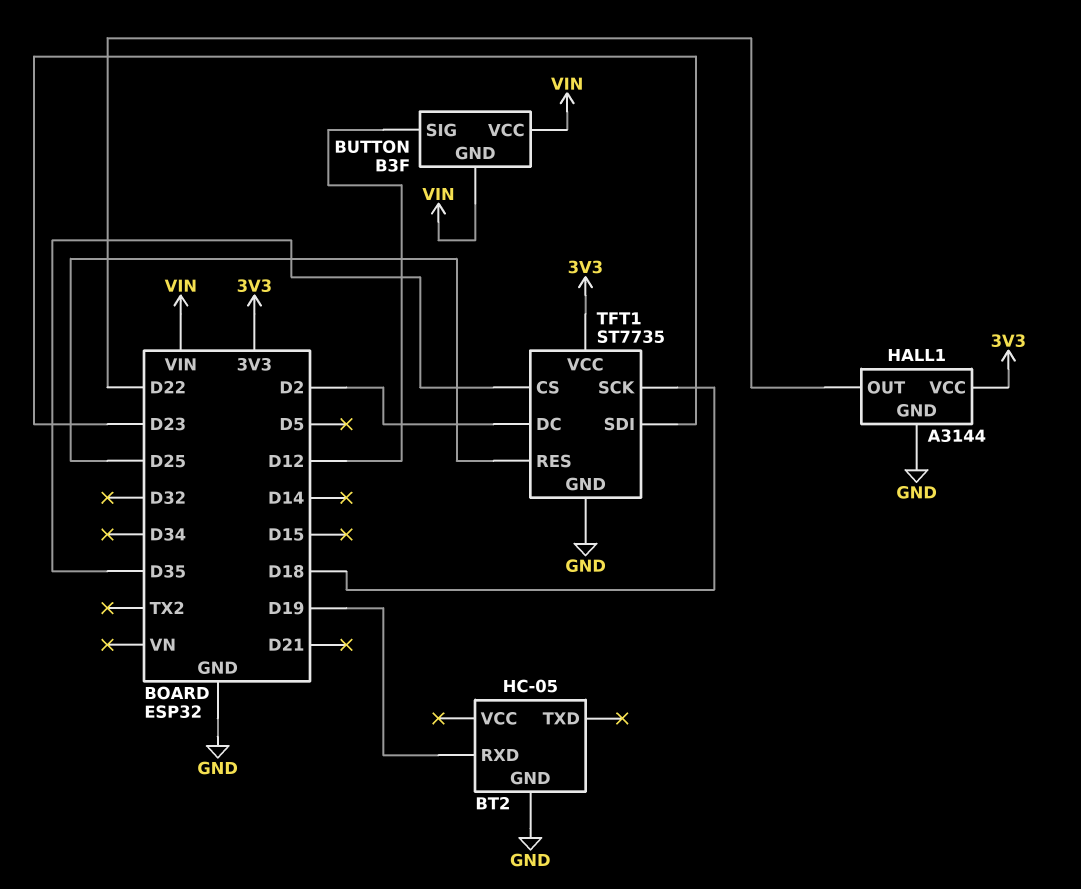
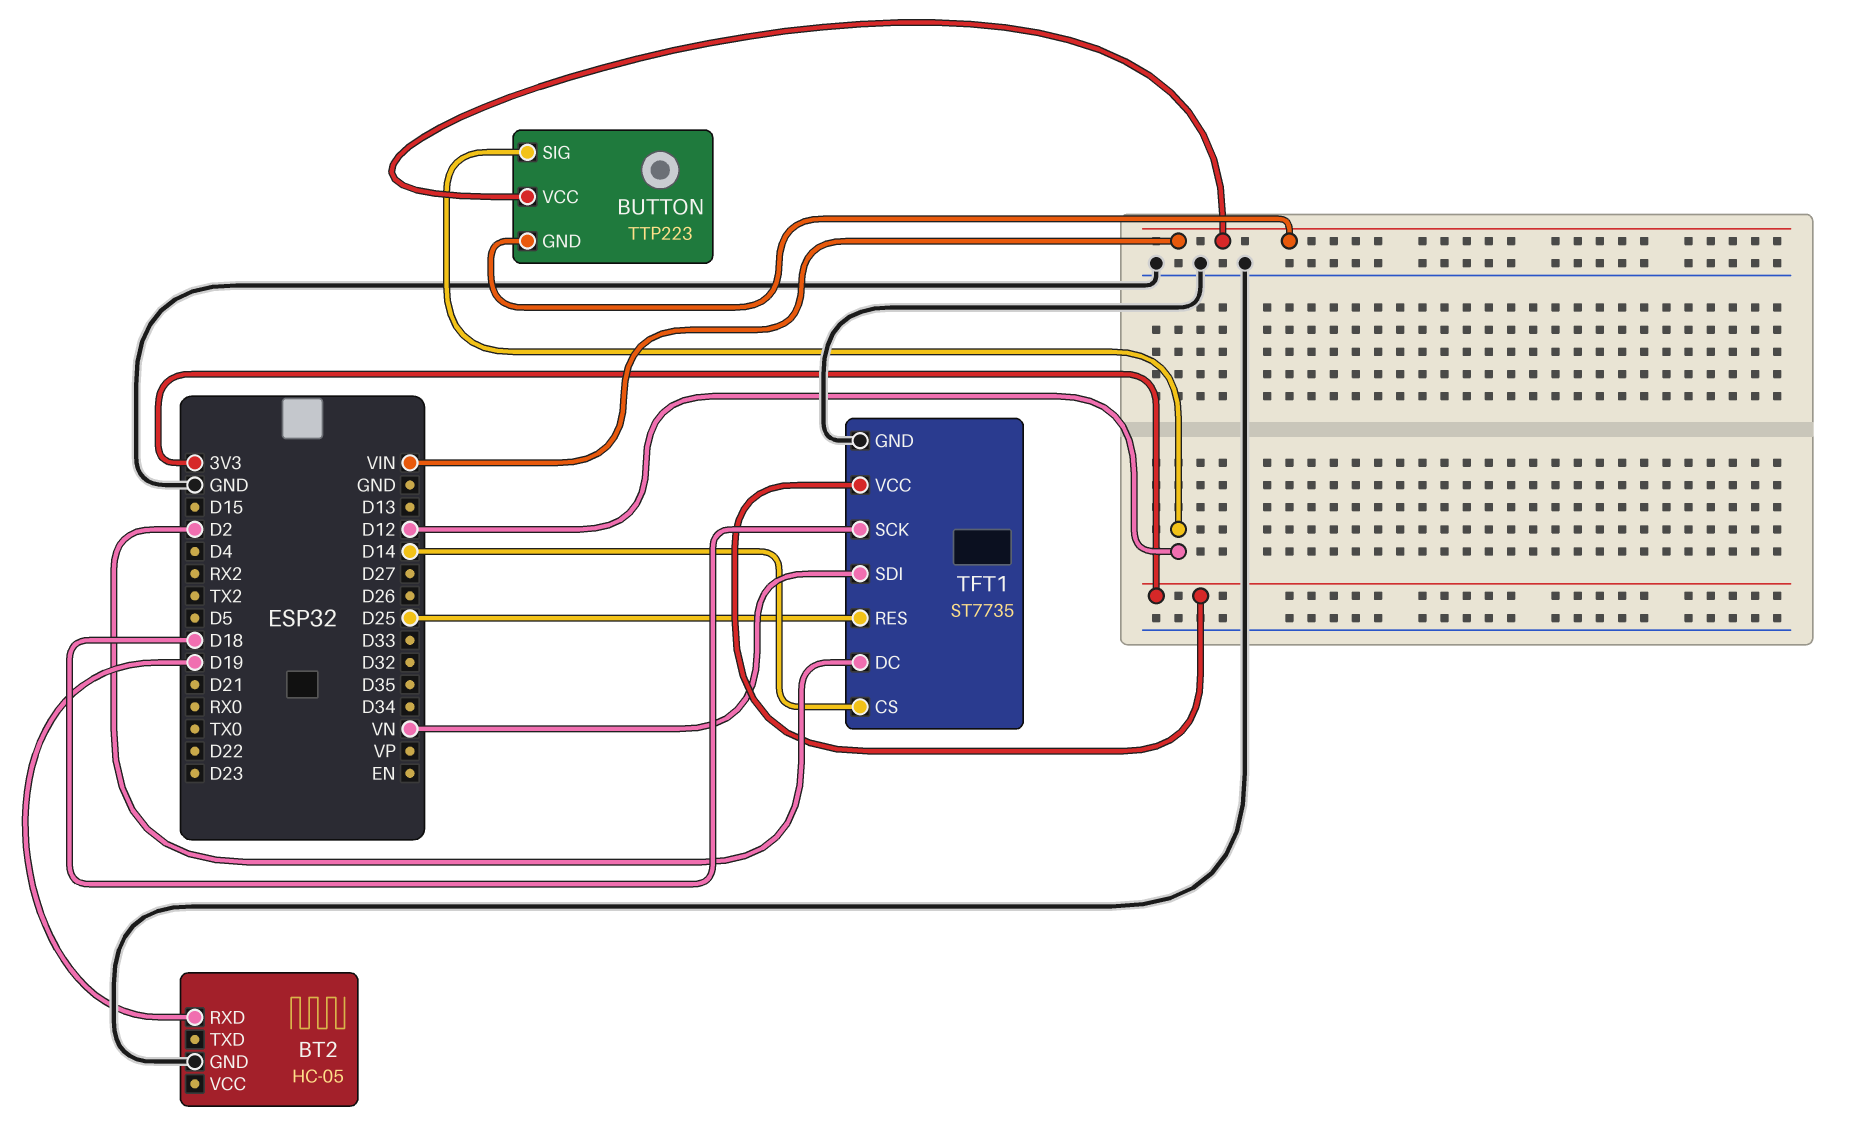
BUTTON: B3F -> TTP223
HALL1: A3144 -> none
HALL1 pin GND: GND -> none
HALL1 pin OUT: D22 -> none
HALL1 pin VCC: 3V3 -> none
TFT1 pin CS: D35 -> D14
TFT1 pin SDI: D23 -> VN

